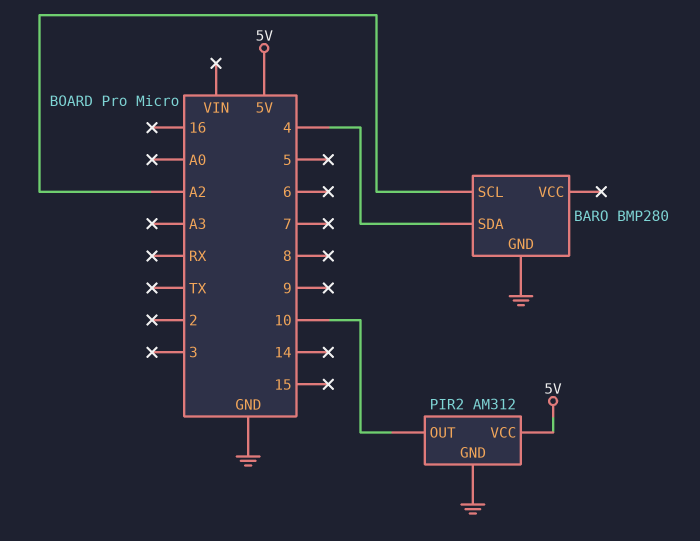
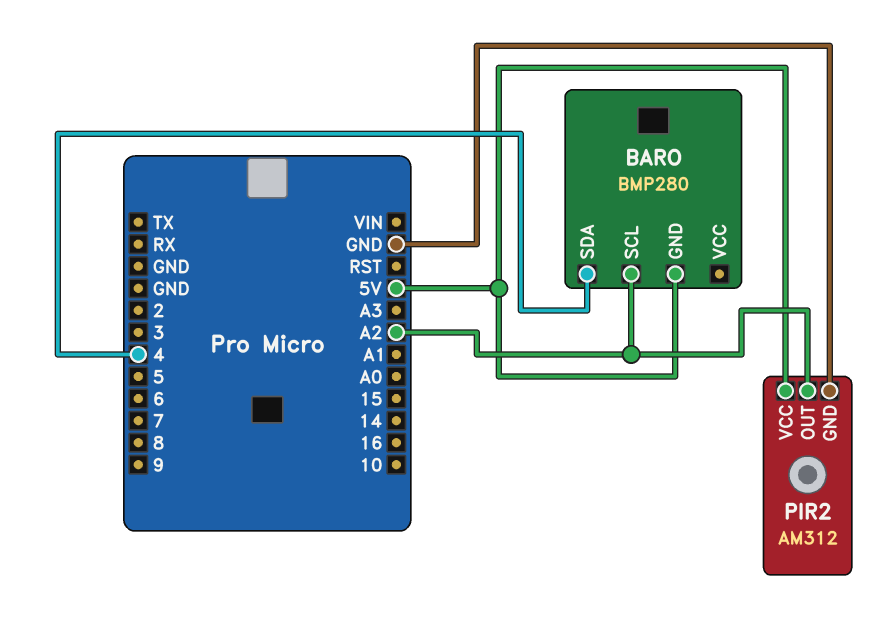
BARO pin GND: GND -> 5V
PIR2 pin OUT: 10 -> A2

